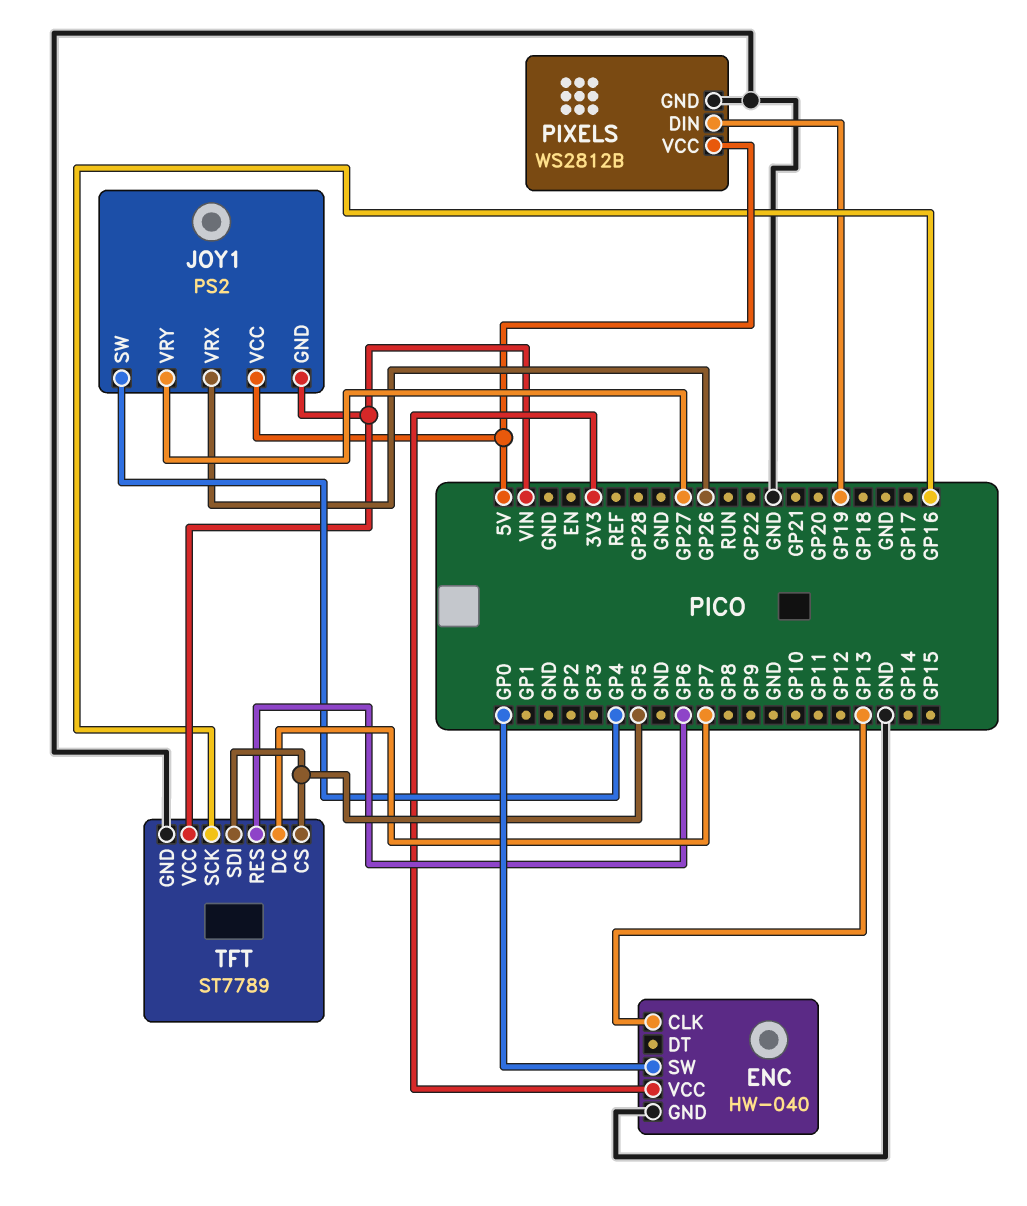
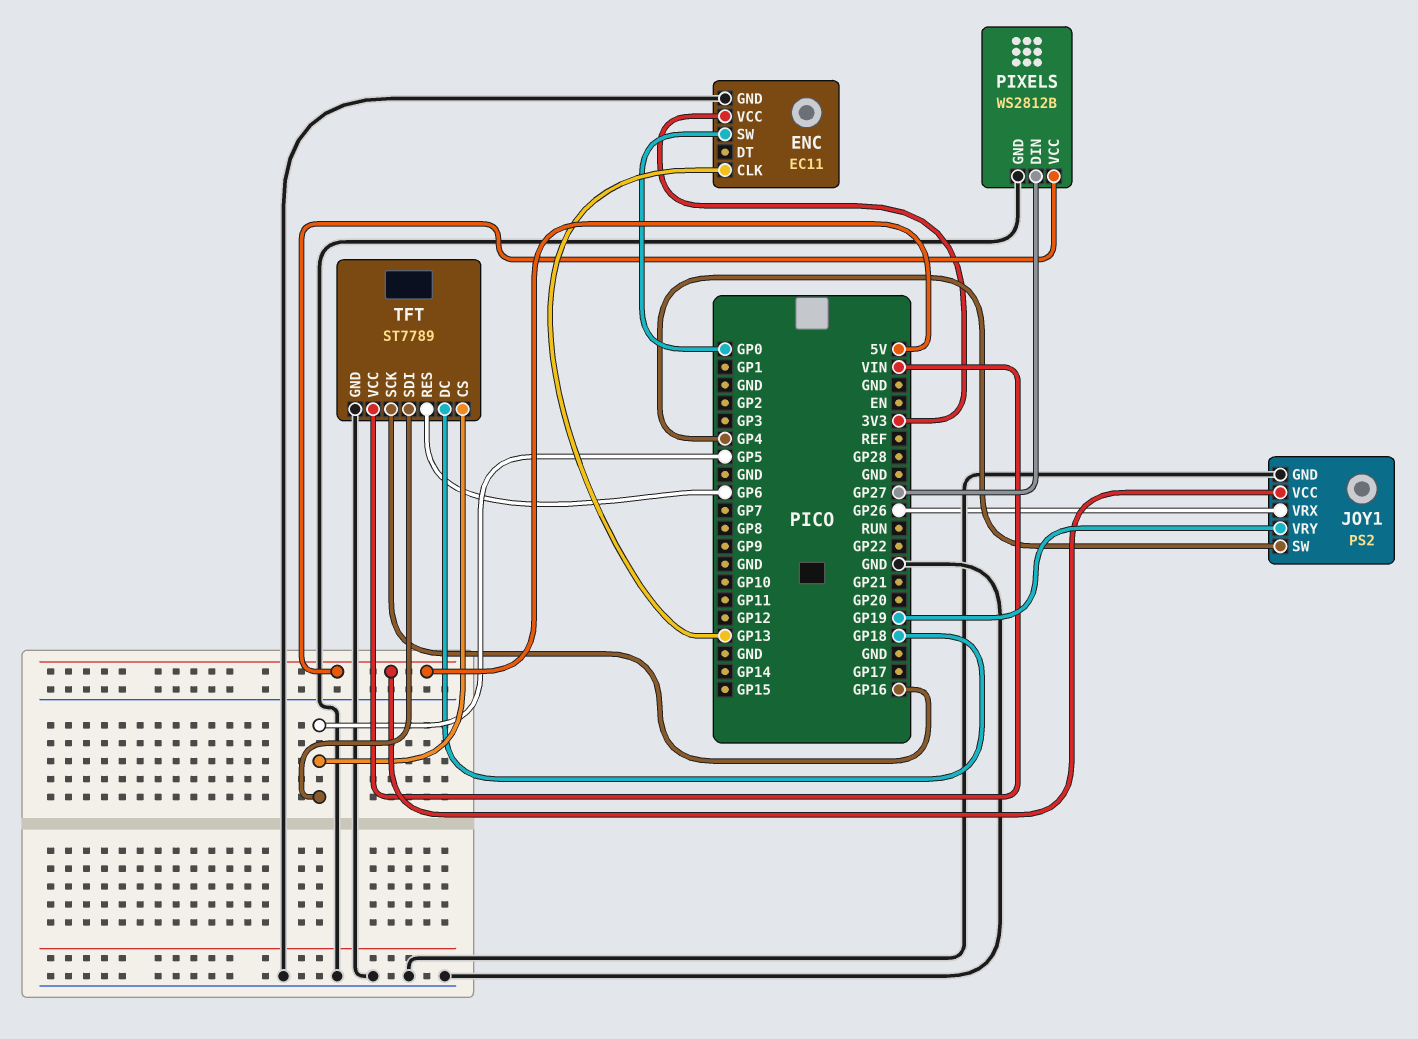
ENC: HW-040 -> EC11
JOY1 pin GND: VIN -> GND
JOY1 pin VRY: GP27 -> GP19
PIXELS pin DIN: GP19 -> GP27
TFT pin DC: GP7 -> GP18

